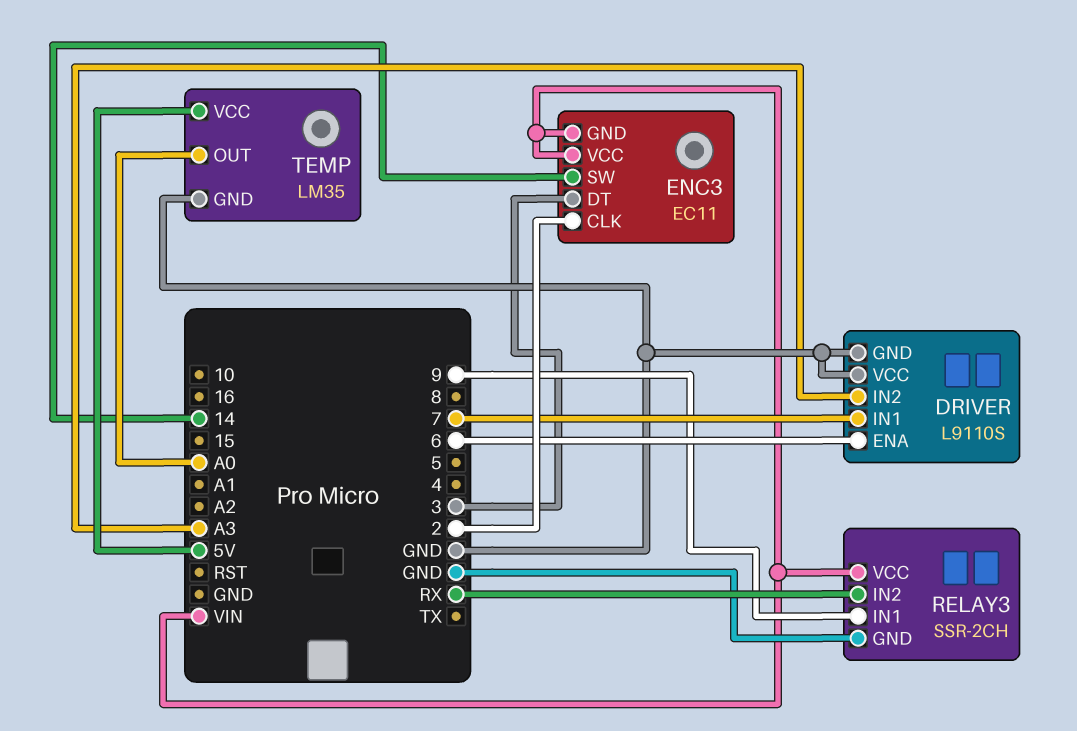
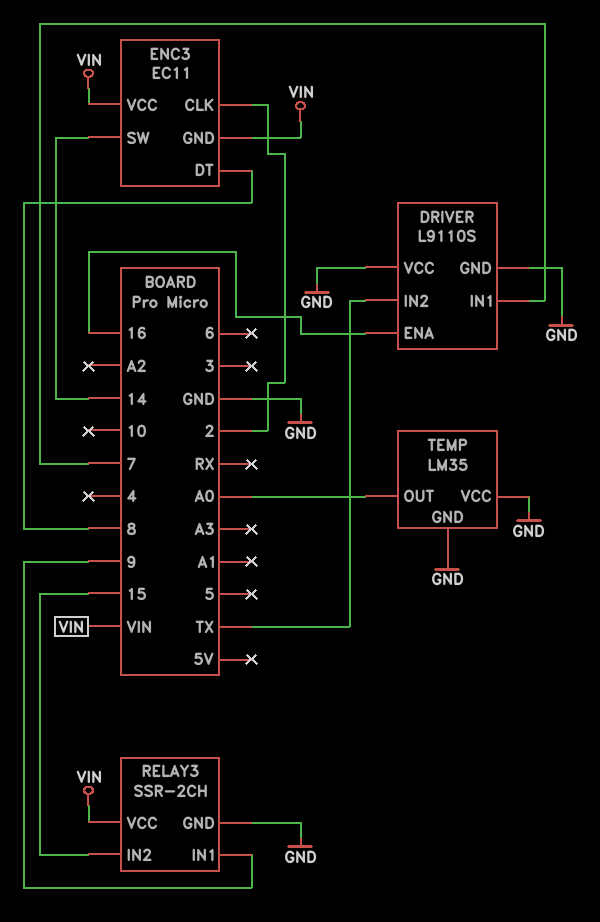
DRIVER pin ENA: 6 -> 16
DRIVER pin IN2: A3 -> TX
ENC3 pin DT: 3 -> 8
RELAY3 pin IN2: RX -> 15
TEMP pin VCC: 5V -> GND

